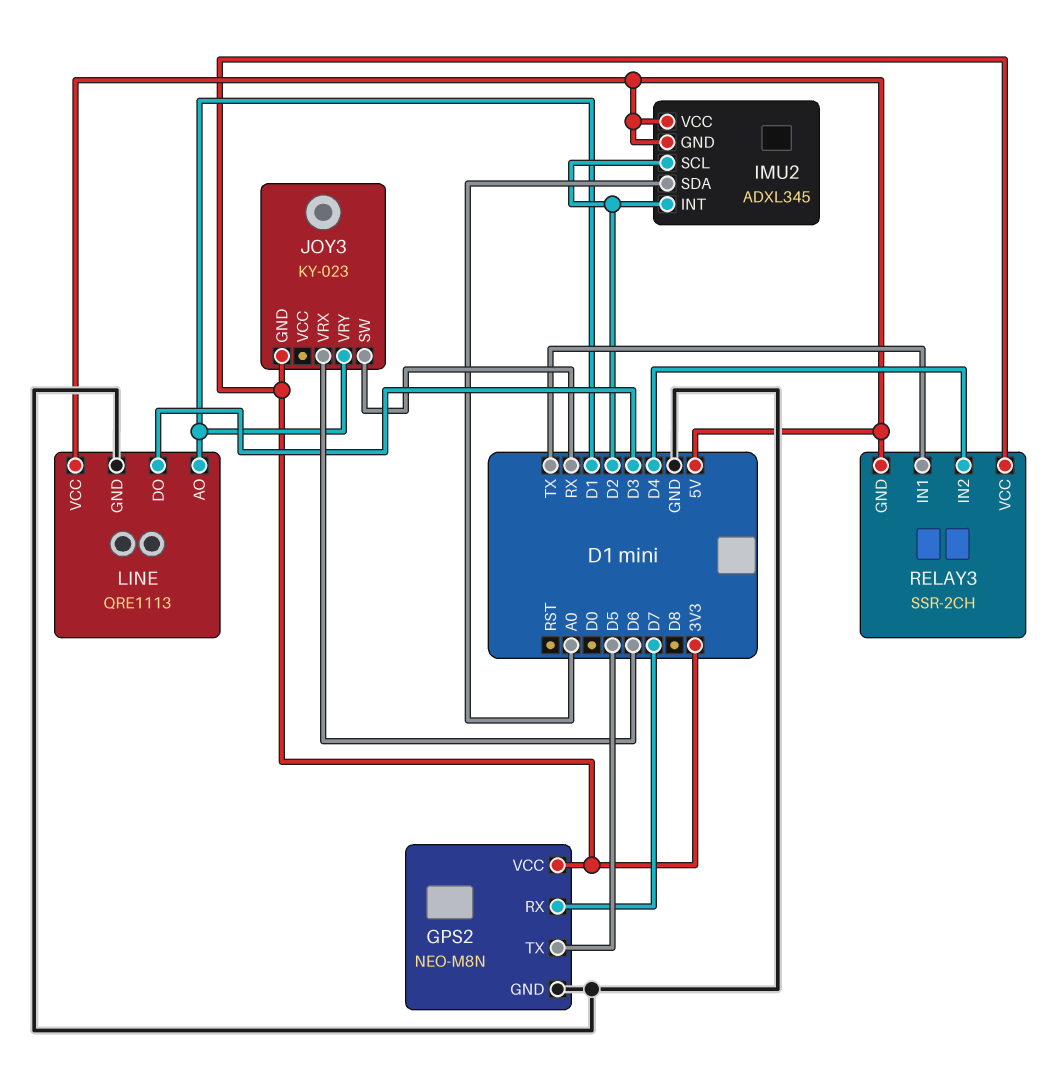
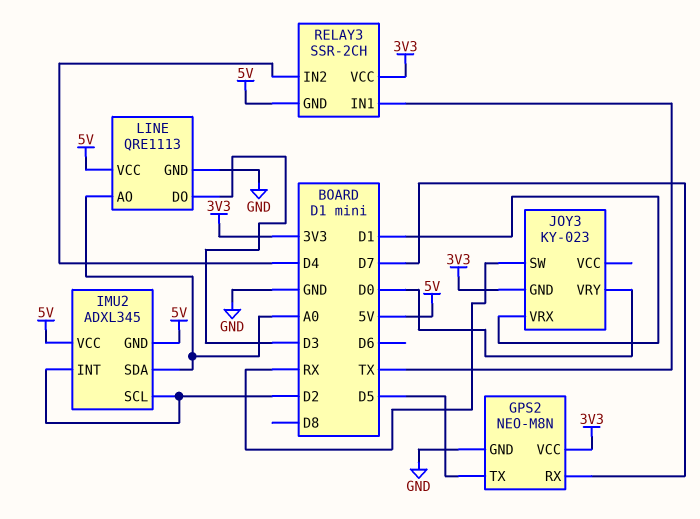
JOY3 pin VRX: D6 -> D1
JOY3 pin VRY: D1 -> D0
LINE pin AO: D1 -> A0

